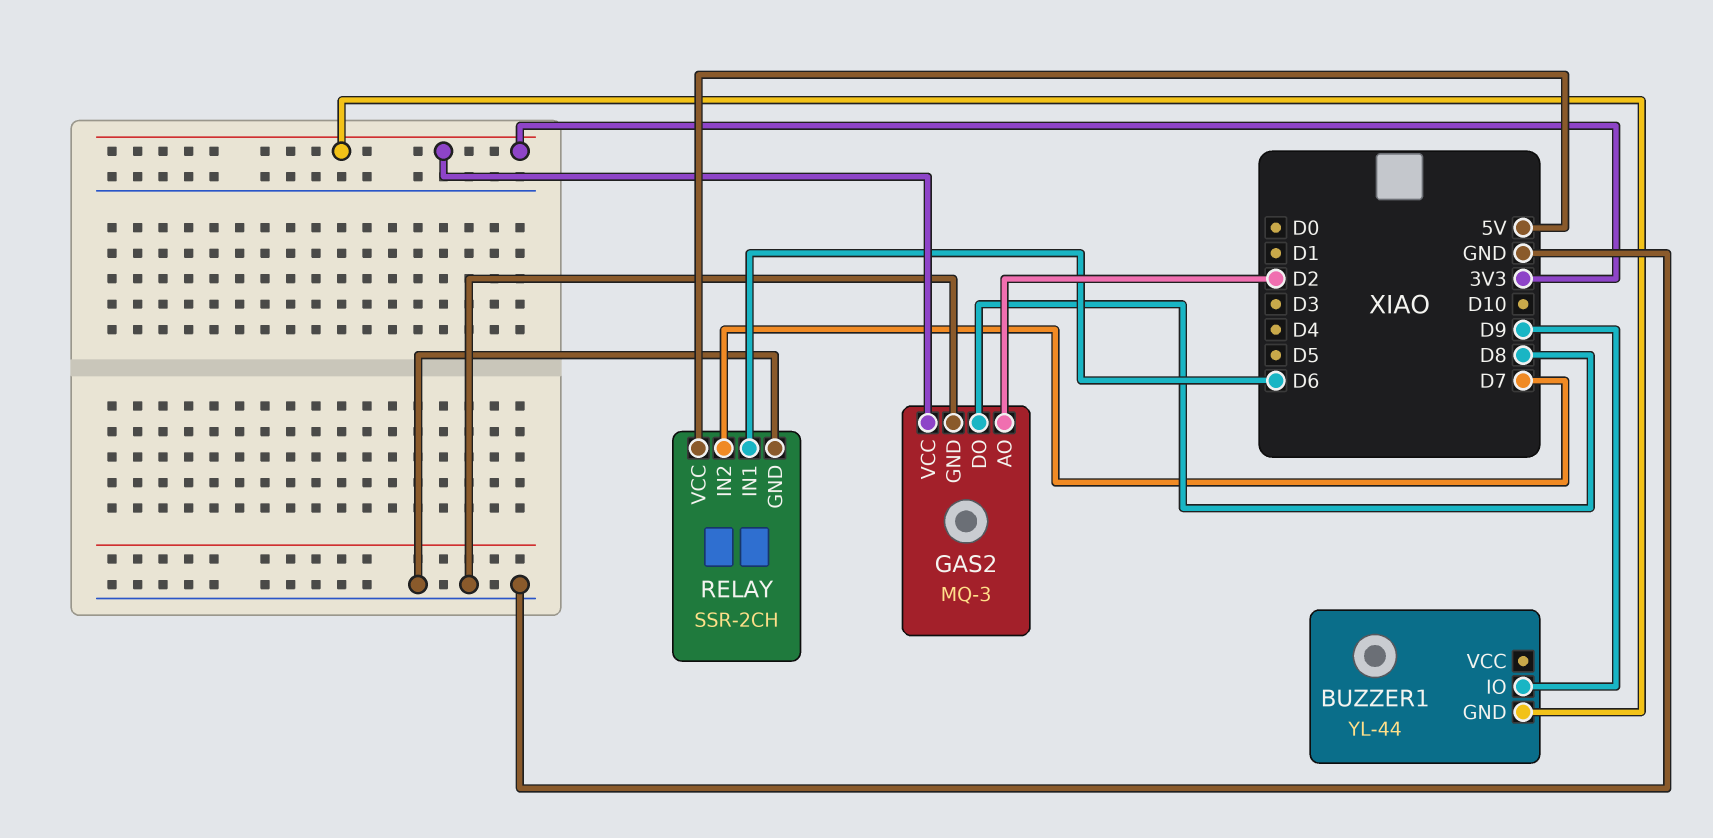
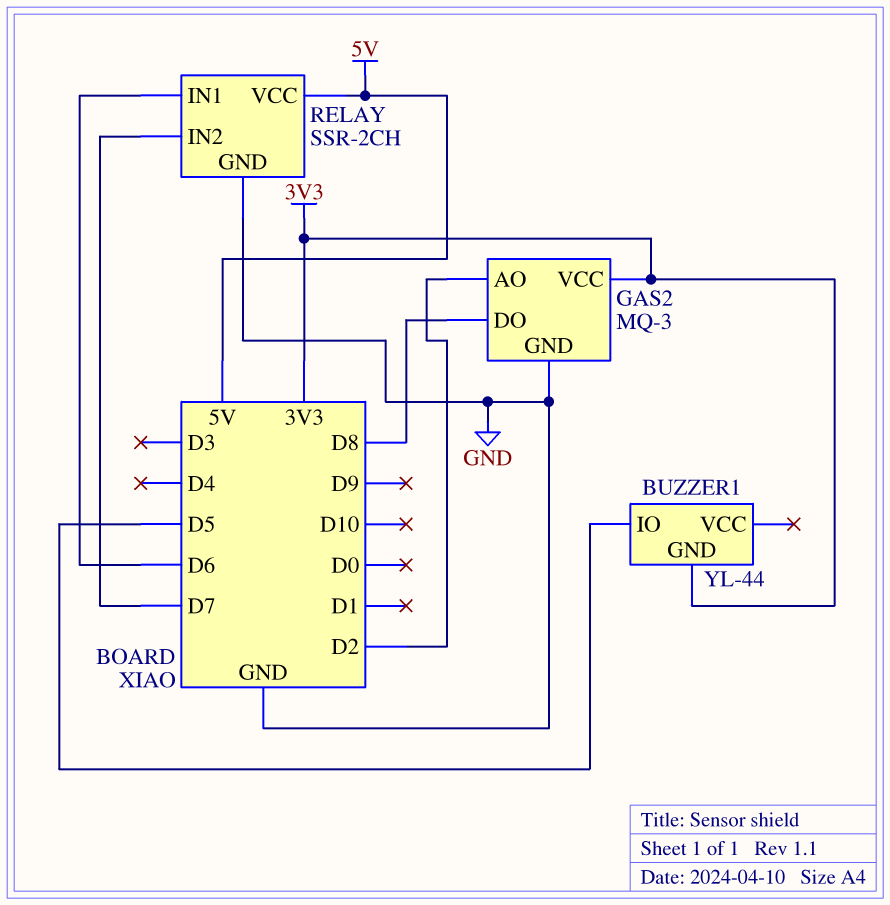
BUZZER1 pin IO: D9 -> D5

